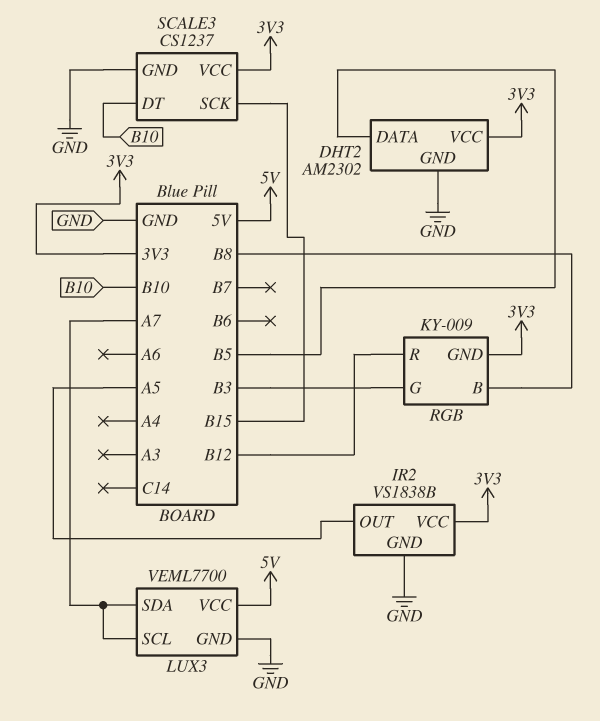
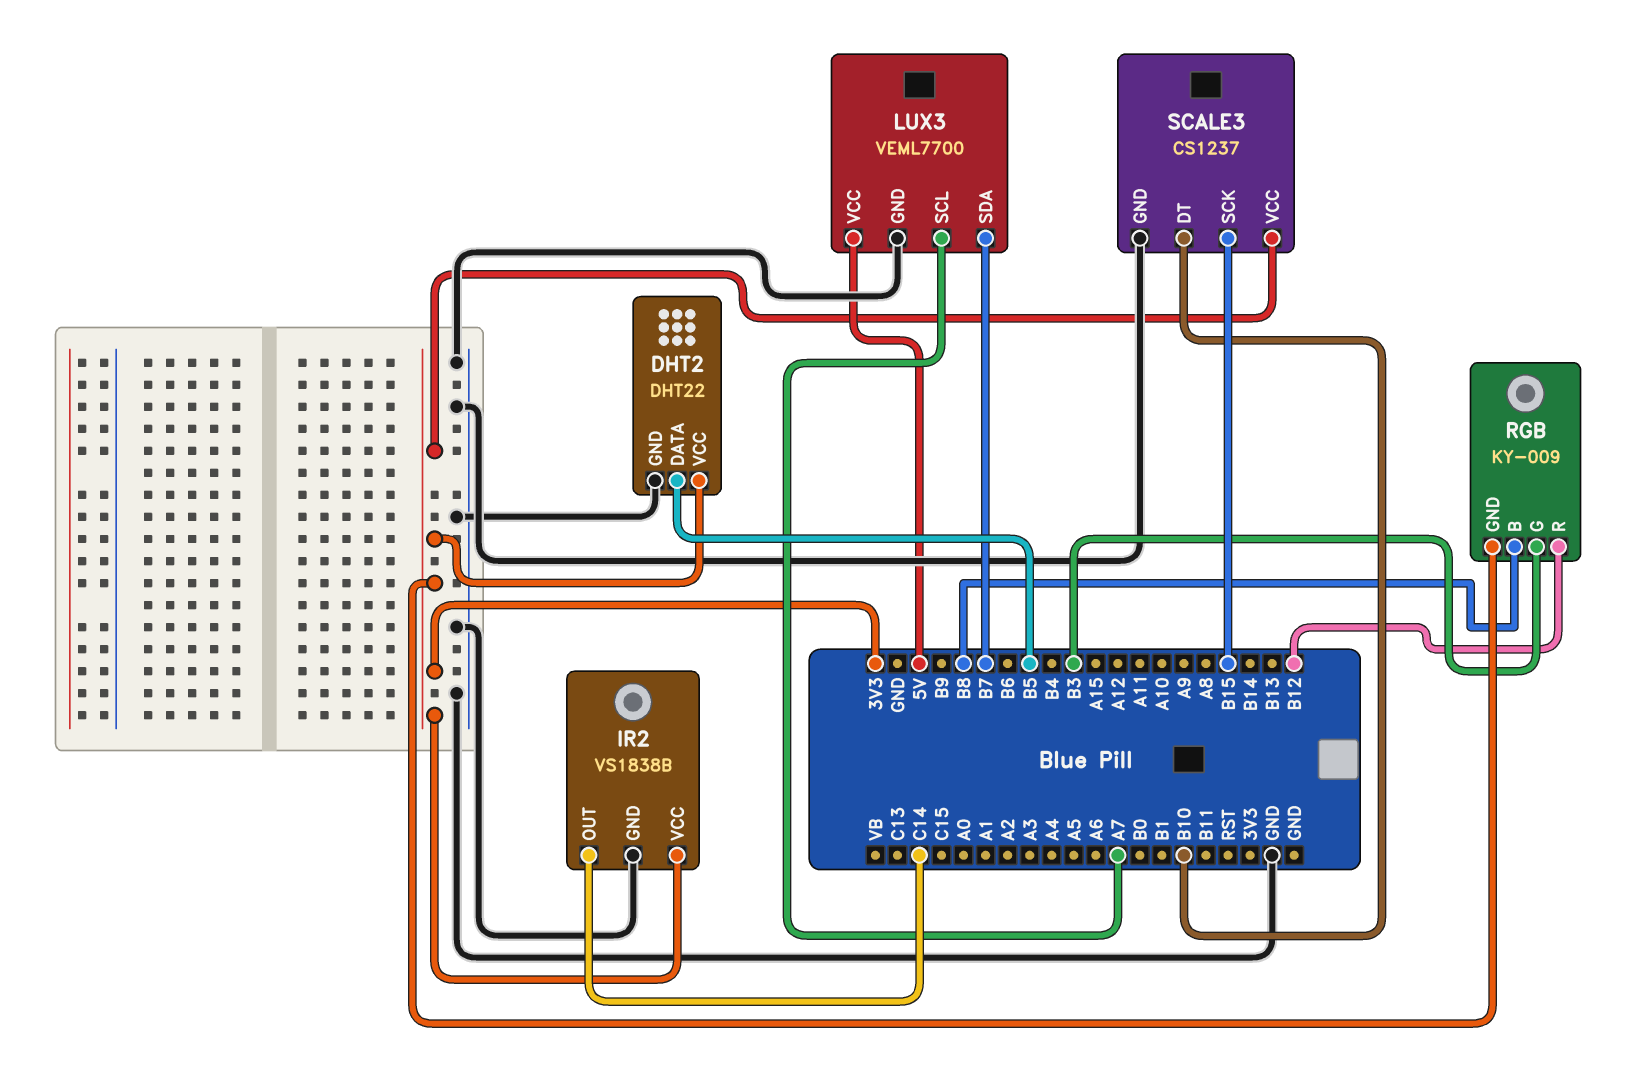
DHT2: AM2302 -> DHT22
IR2 pin OUT: A5 -> C14
LUX3 pin SDA: A7 -> B7

